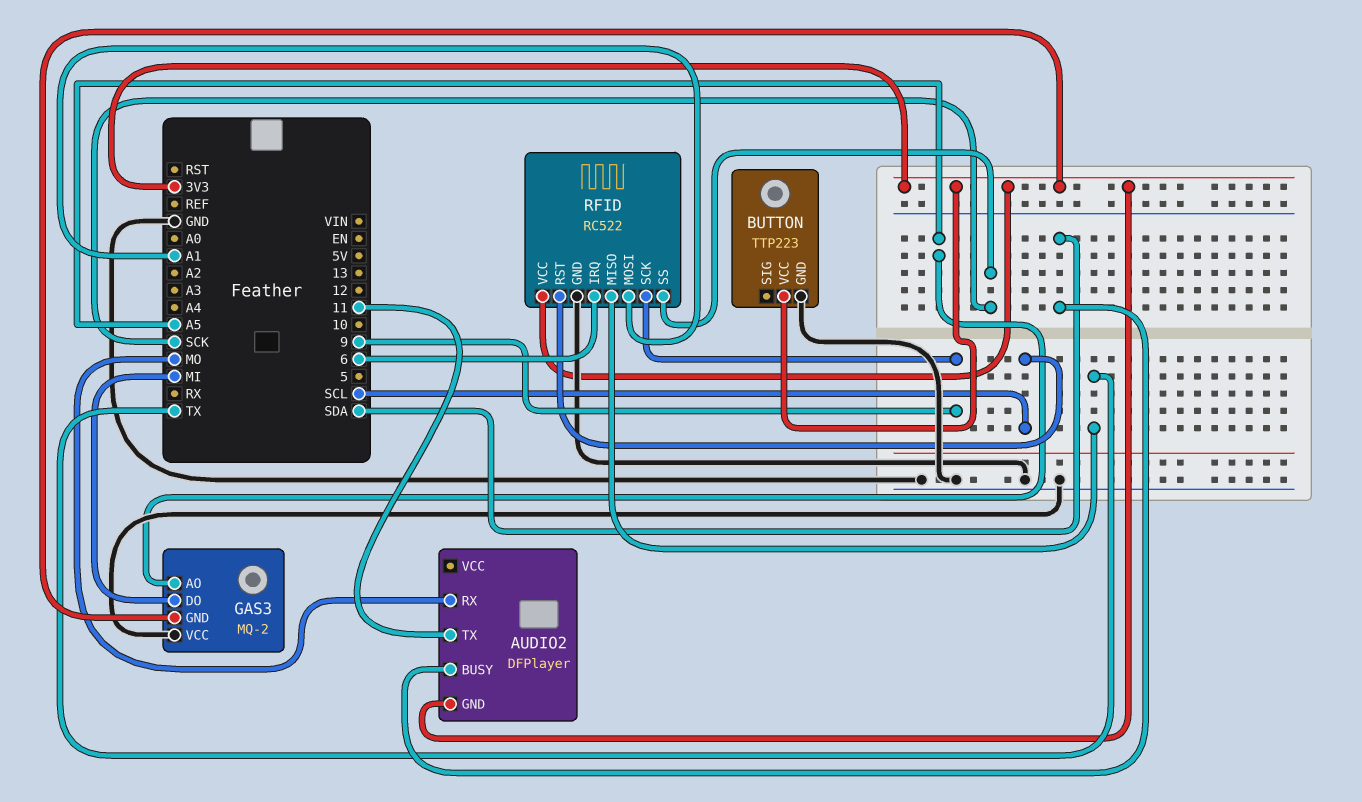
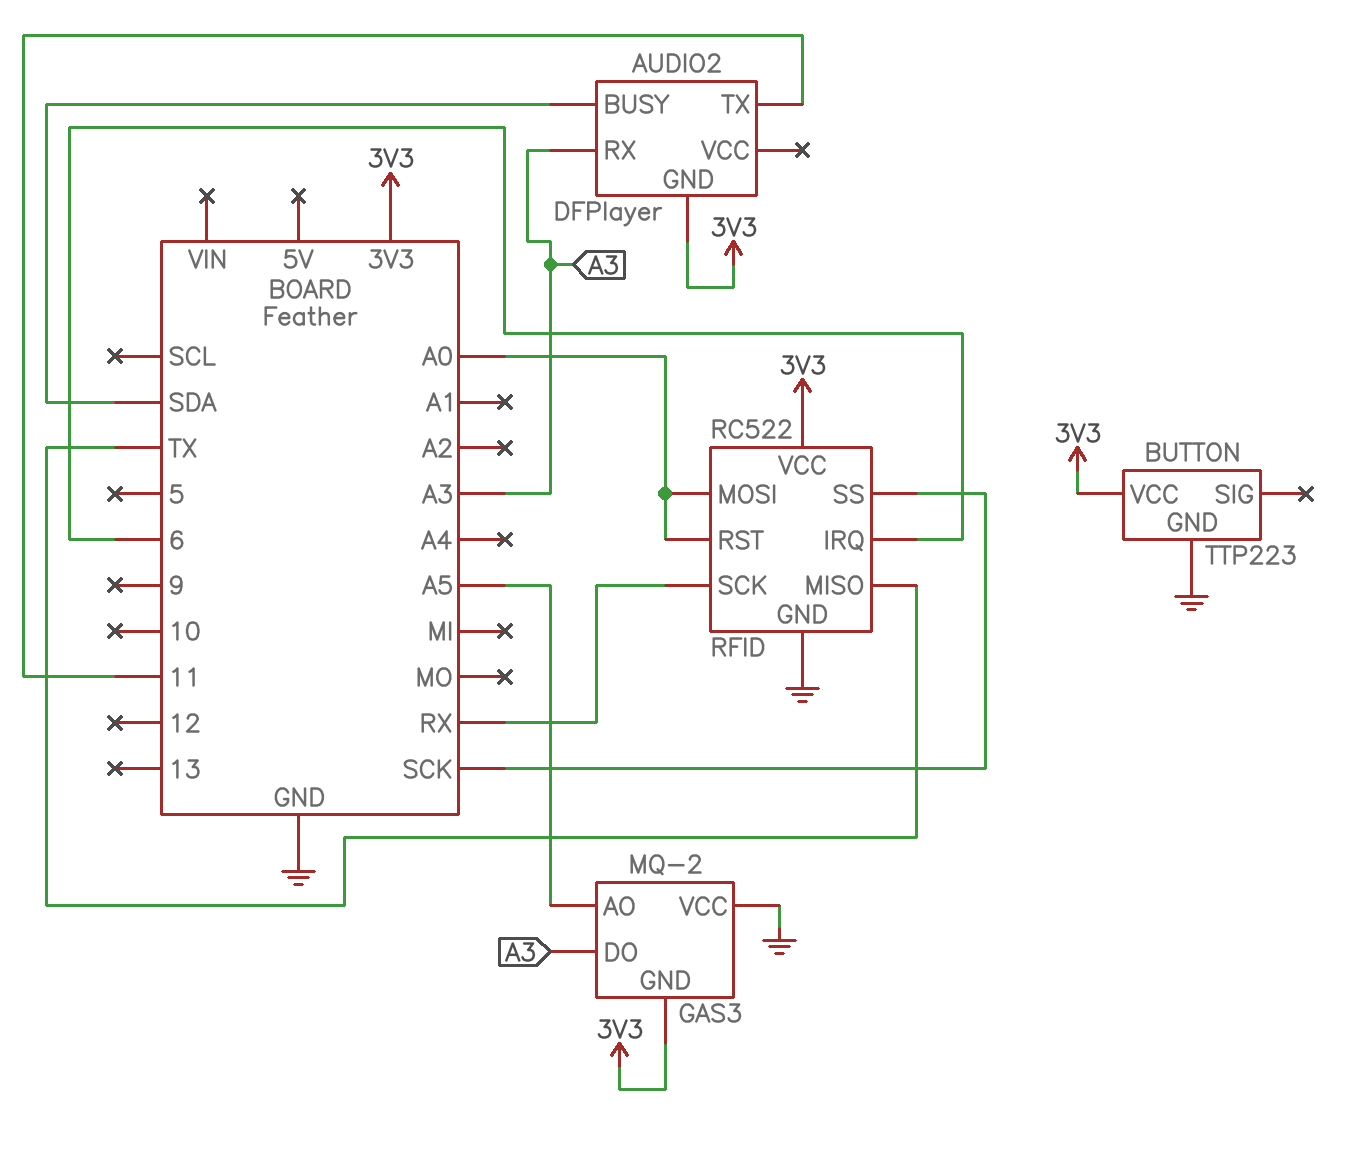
AUDIO2 pin RX: MO -> A3
GAS3 pin DO: MI -> A3
RFID pin MOSI: A1 -> A0
RFID pin RST: SCL -> A0
RFID pin SCK: 9 -> RX

